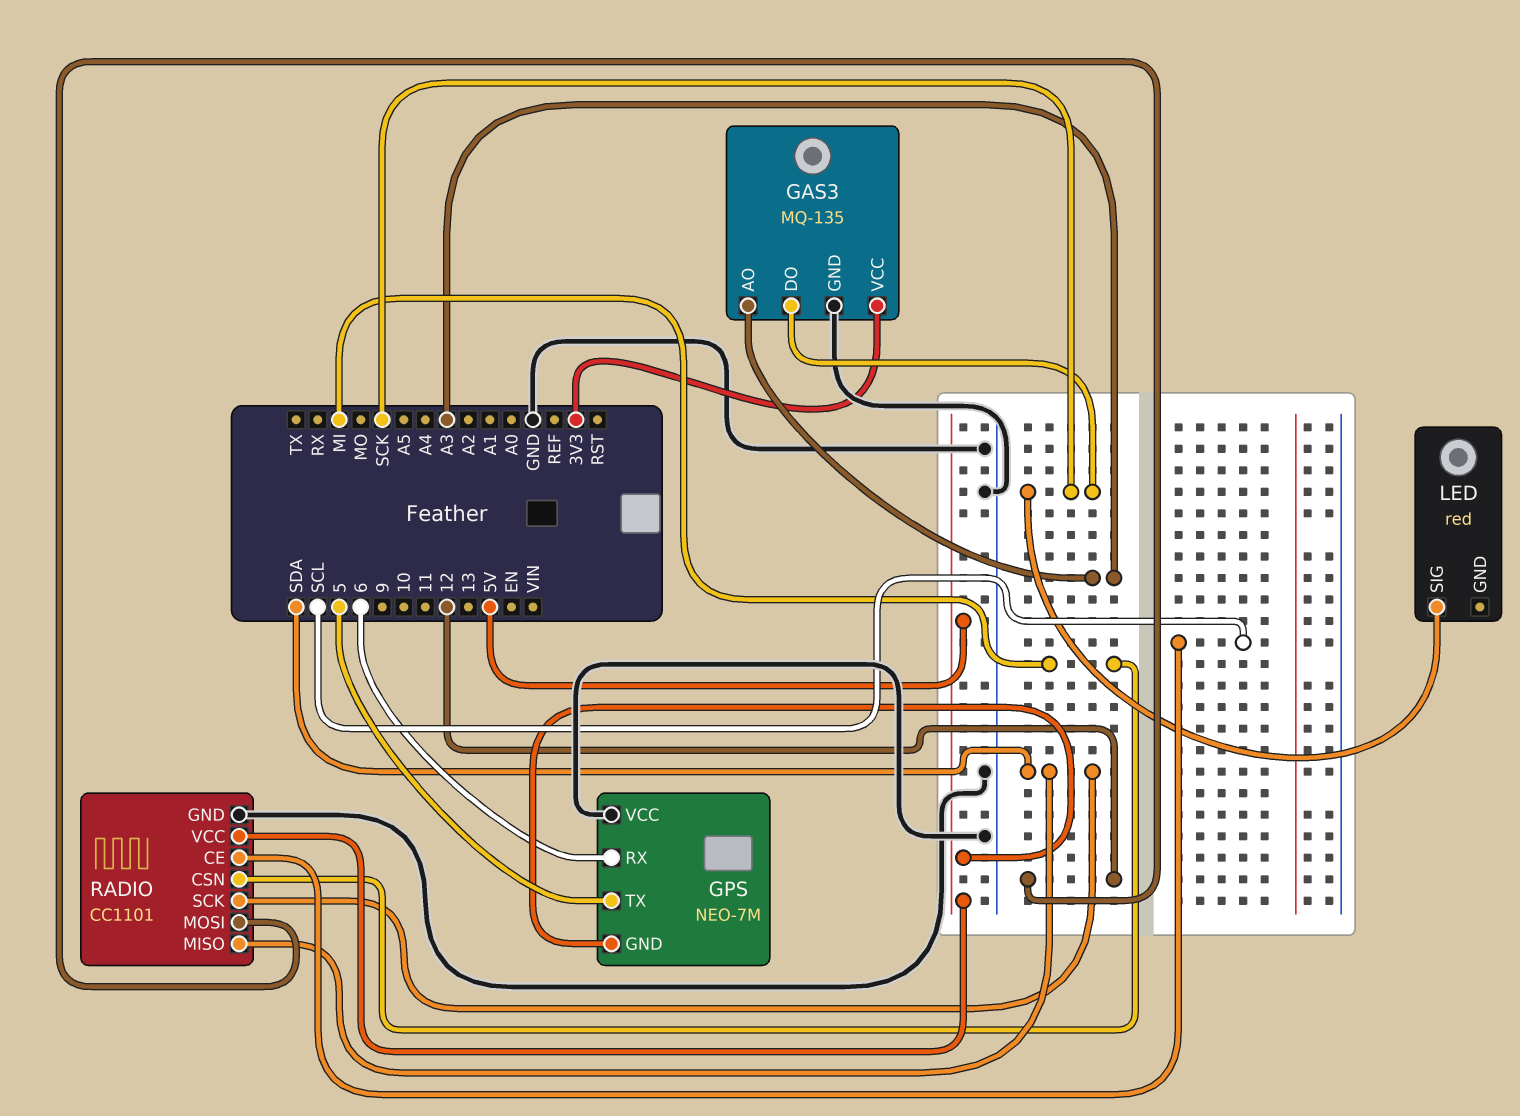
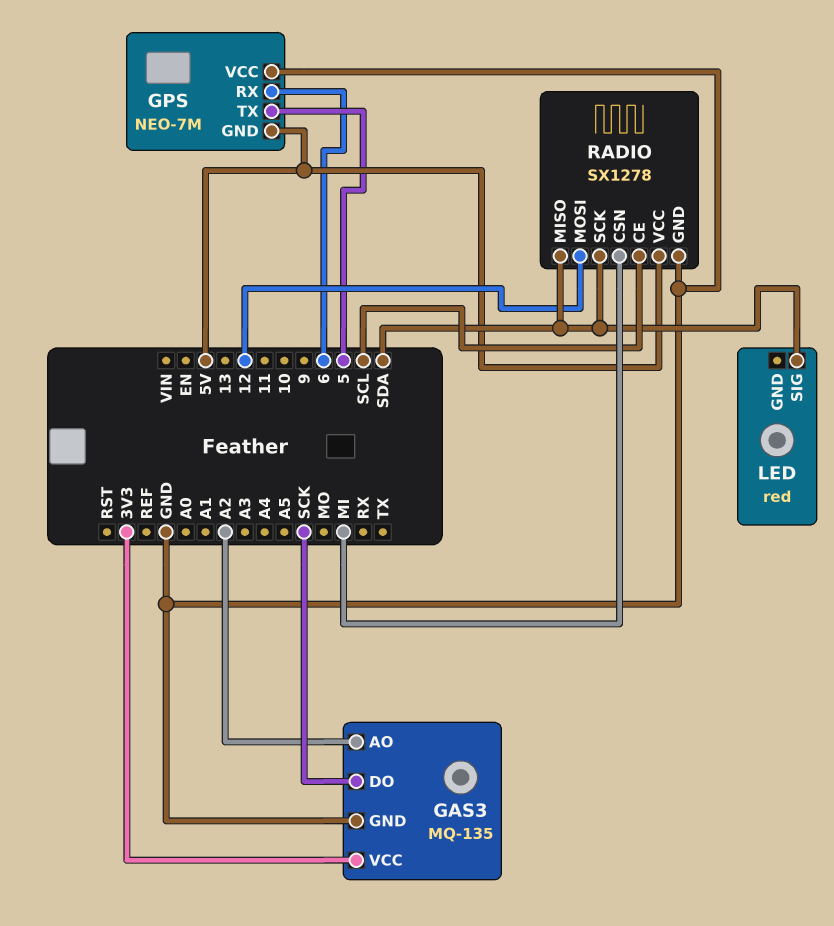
GAS3 pin AO: A3 -> A2
LED pin SIG: SCK -> SDA
RADIO: CC1101 -> SX1278

